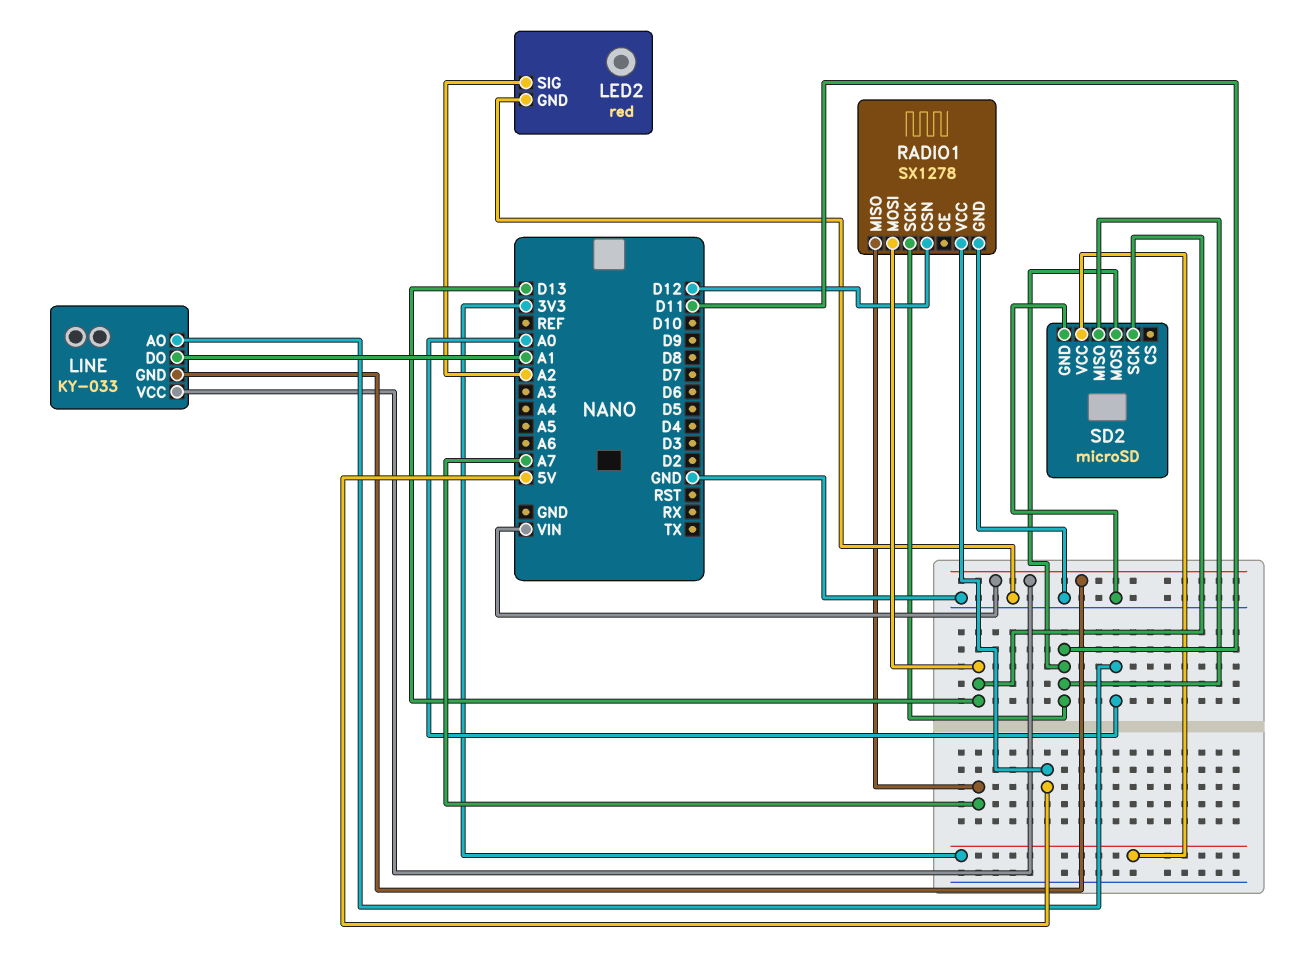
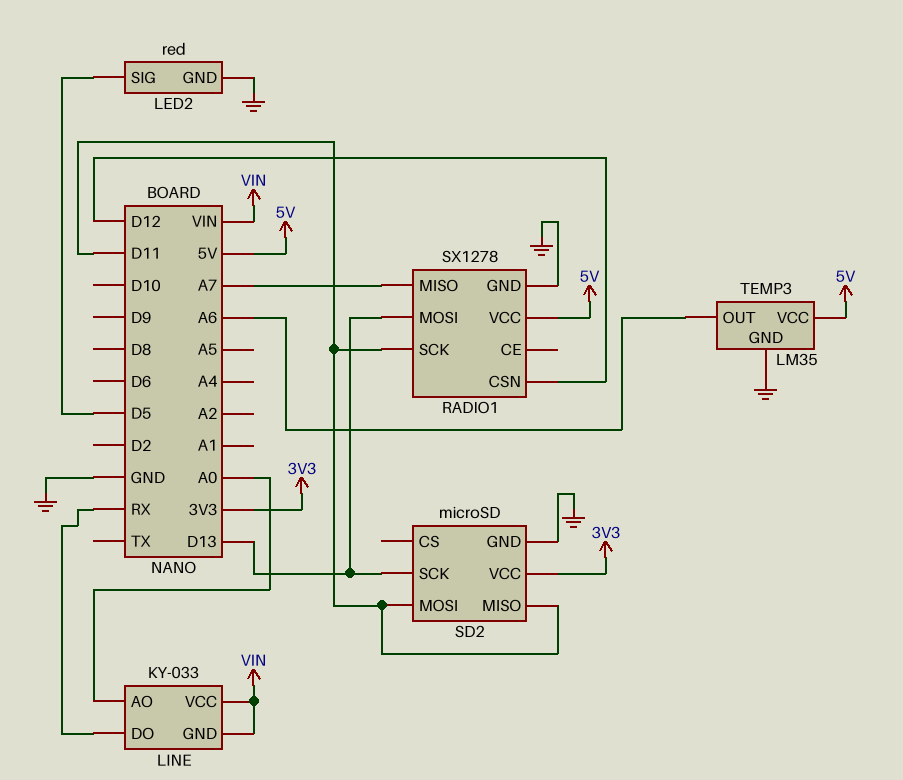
LED2 pin SIG: A2 -> D5
LINE pin DO: A1 -> RX
TEMP3: none -> LM35
TEMP3 pin GND: none -> GND
TEMP3 pin OUT: none -> A6
TEMP3 pin VCC: none -> 5V

